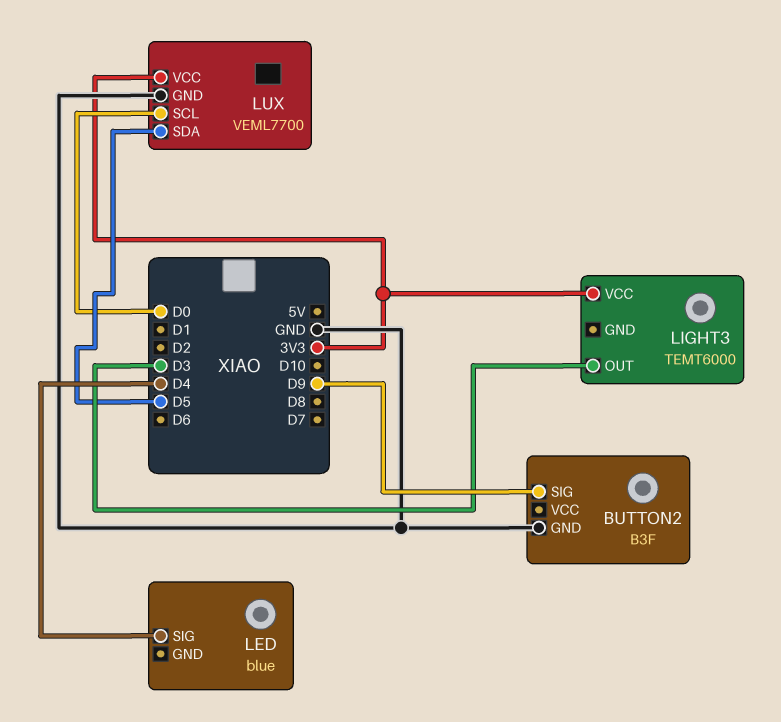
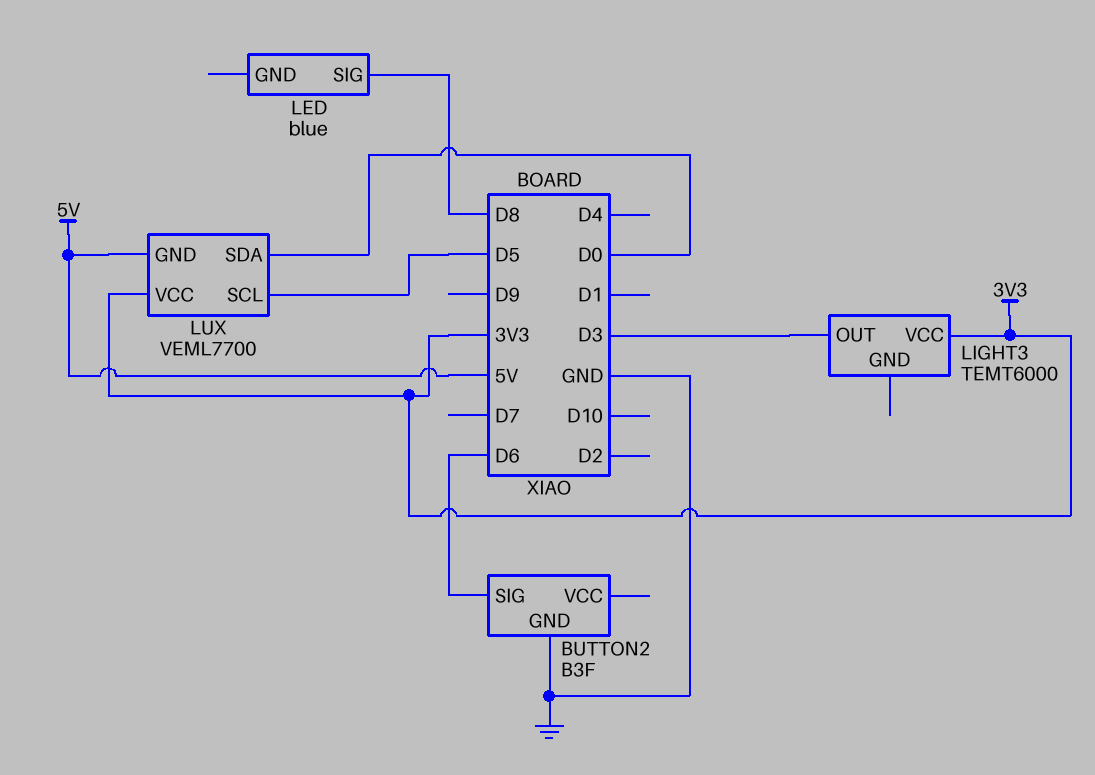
BUTTON2 pin SIG: D9 -> D6
LED pin SIG: D4 -> D8
LUX pin GND: GND -> 5V
LUX pin SCL: D0 -> D5
LUX pin SDA: D5 -> D0

